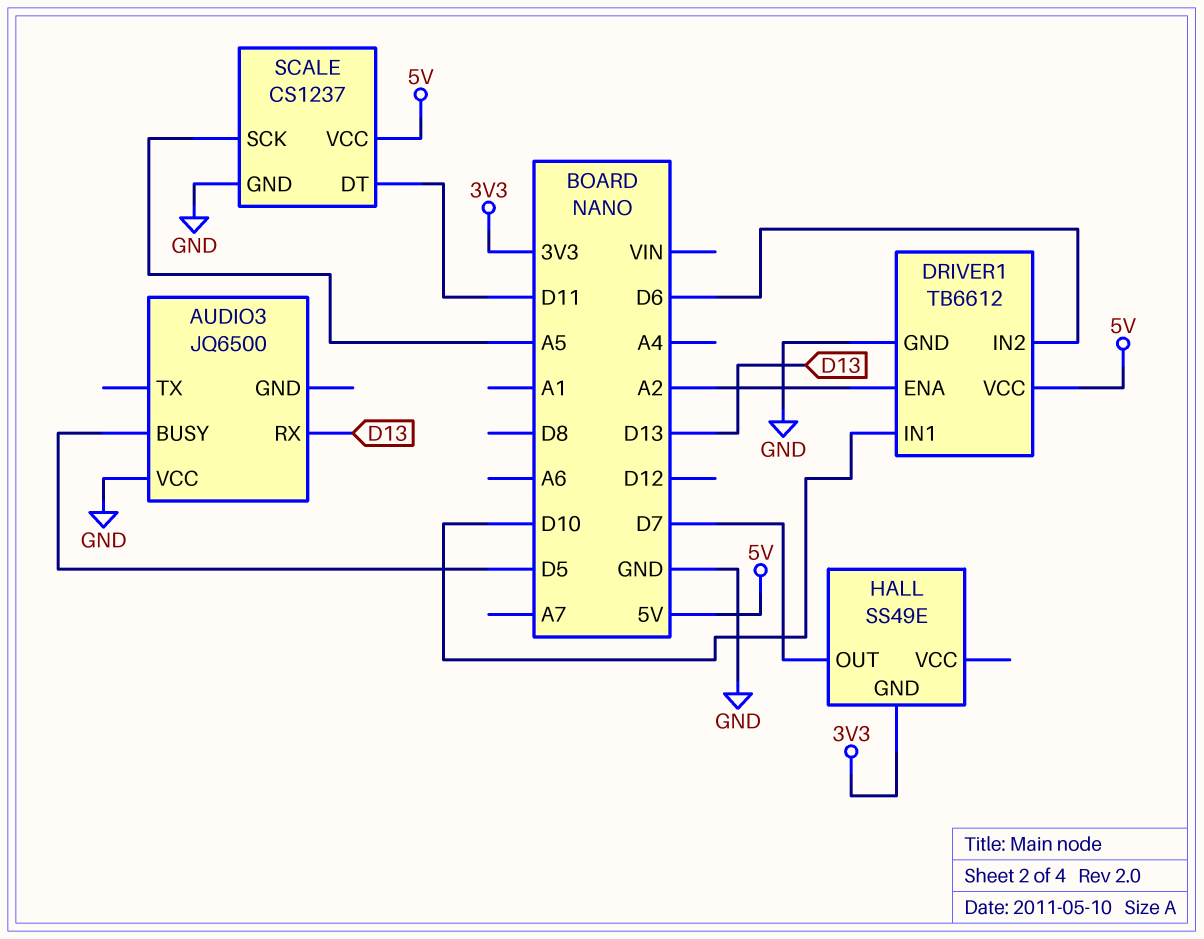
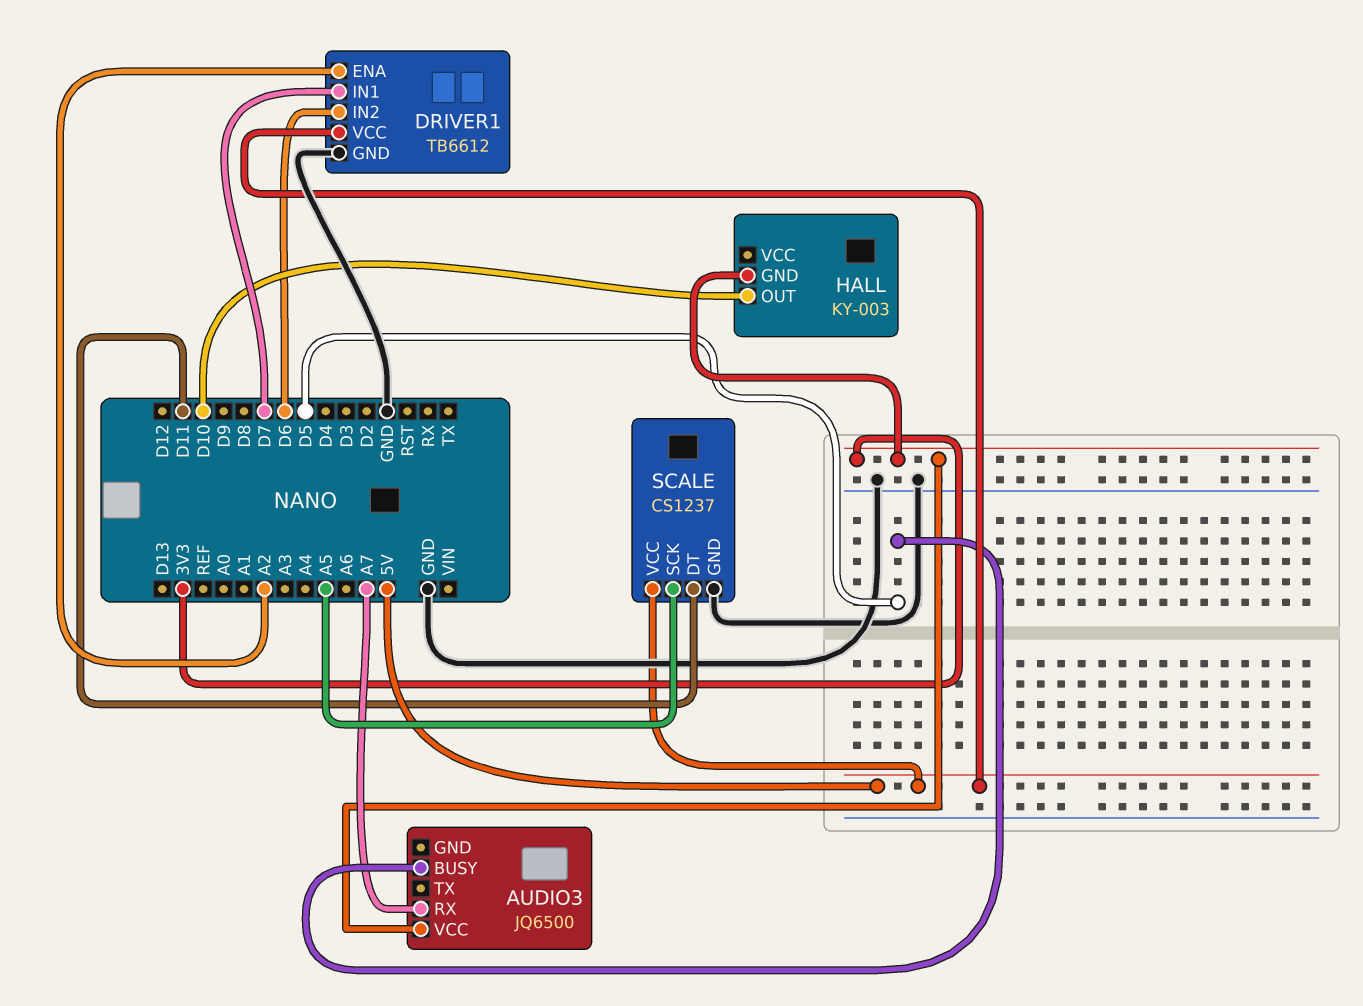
AUDIO3 pin RX: D13 -> A7
AUDIO3 pin VCC: GND -> 3V3
DRIVER1 pin IN1: D10 -> D7
HALL: SS49E -> KY-003
HALL pin OUT: D7 -> D10

